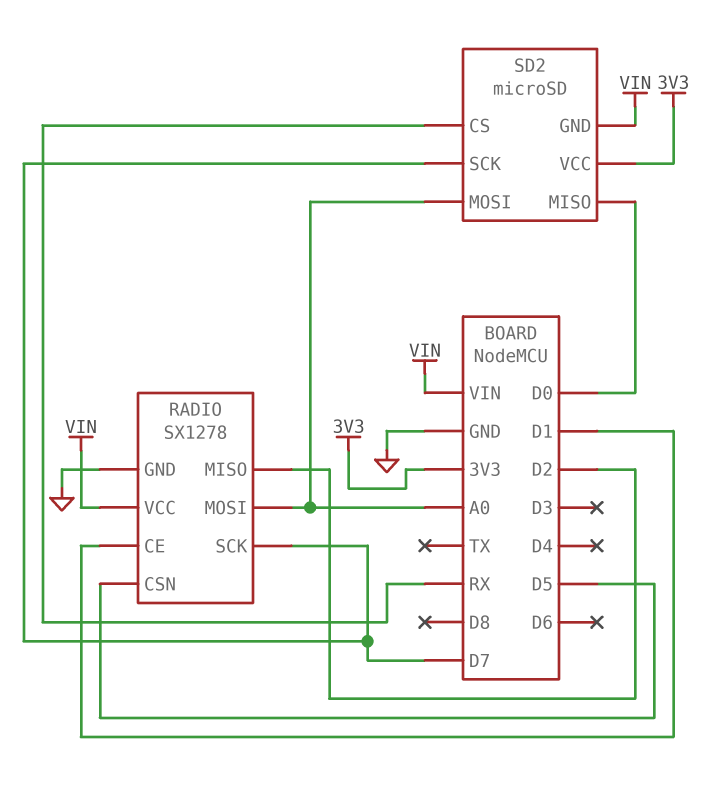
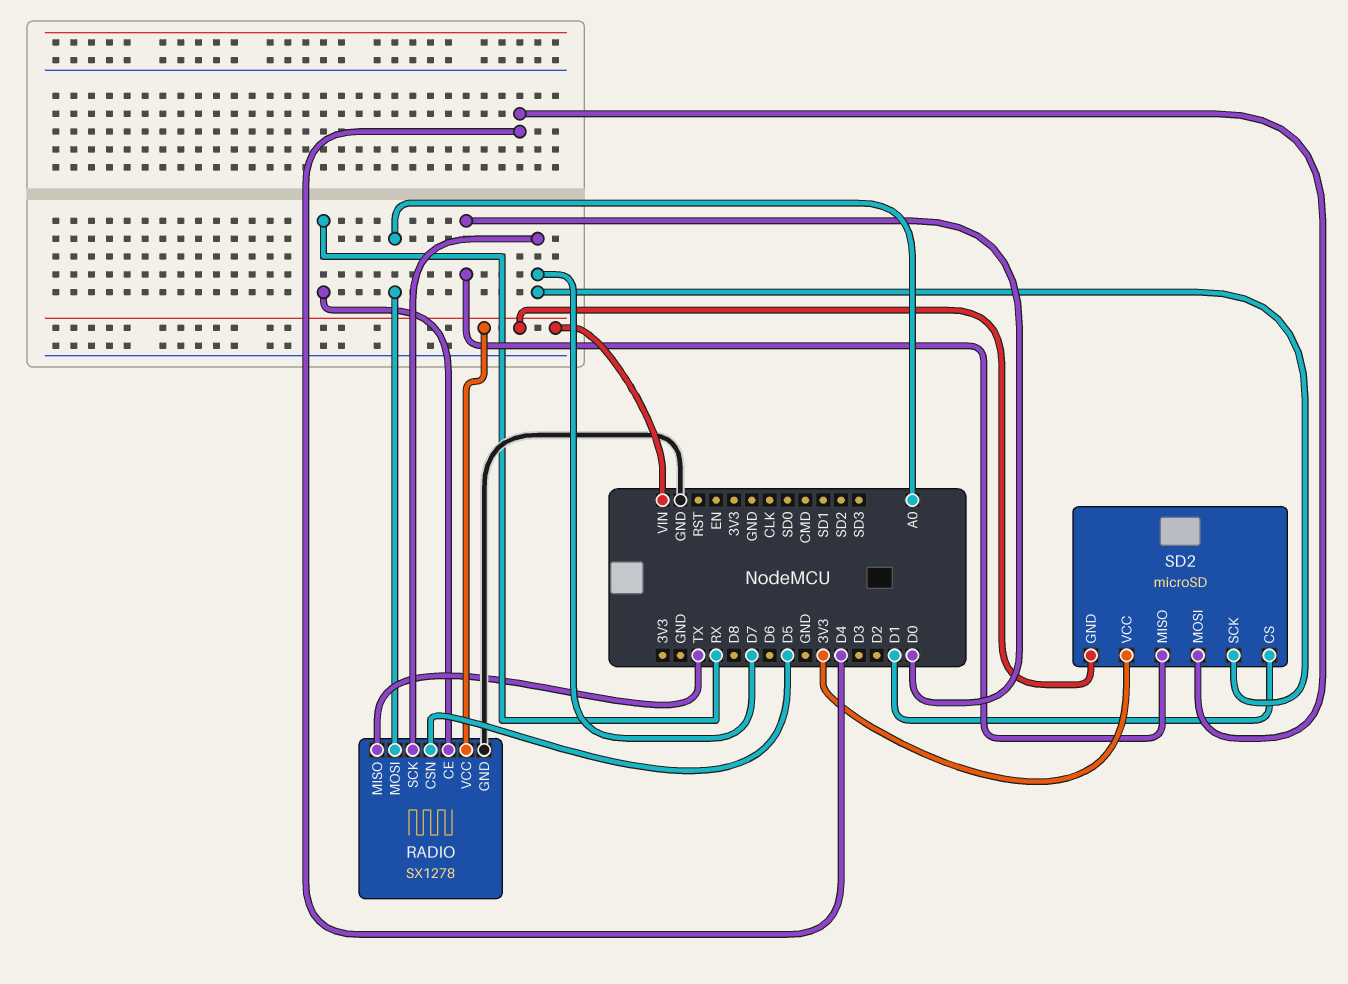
RADIO pin CE: D1 -> RX
RADIO pin MISO: D2 -> TX
SD2 pin CS: RX -> D1
SD2 pin MOSI: A0 -> D4

